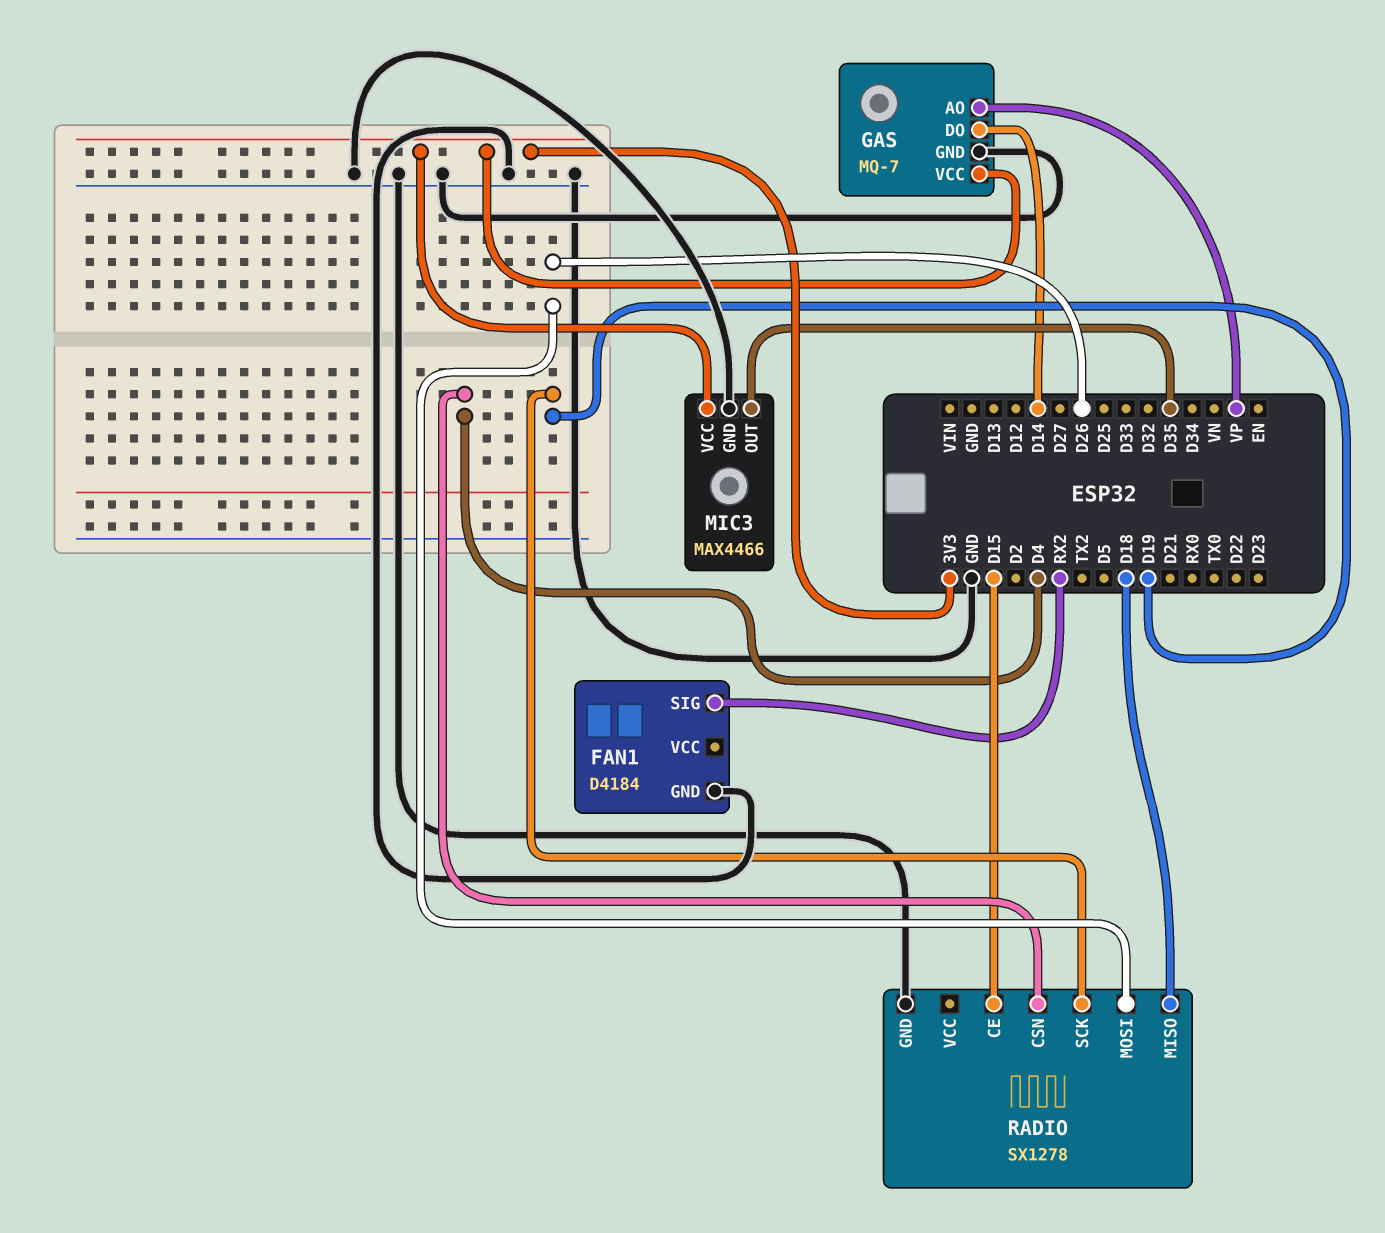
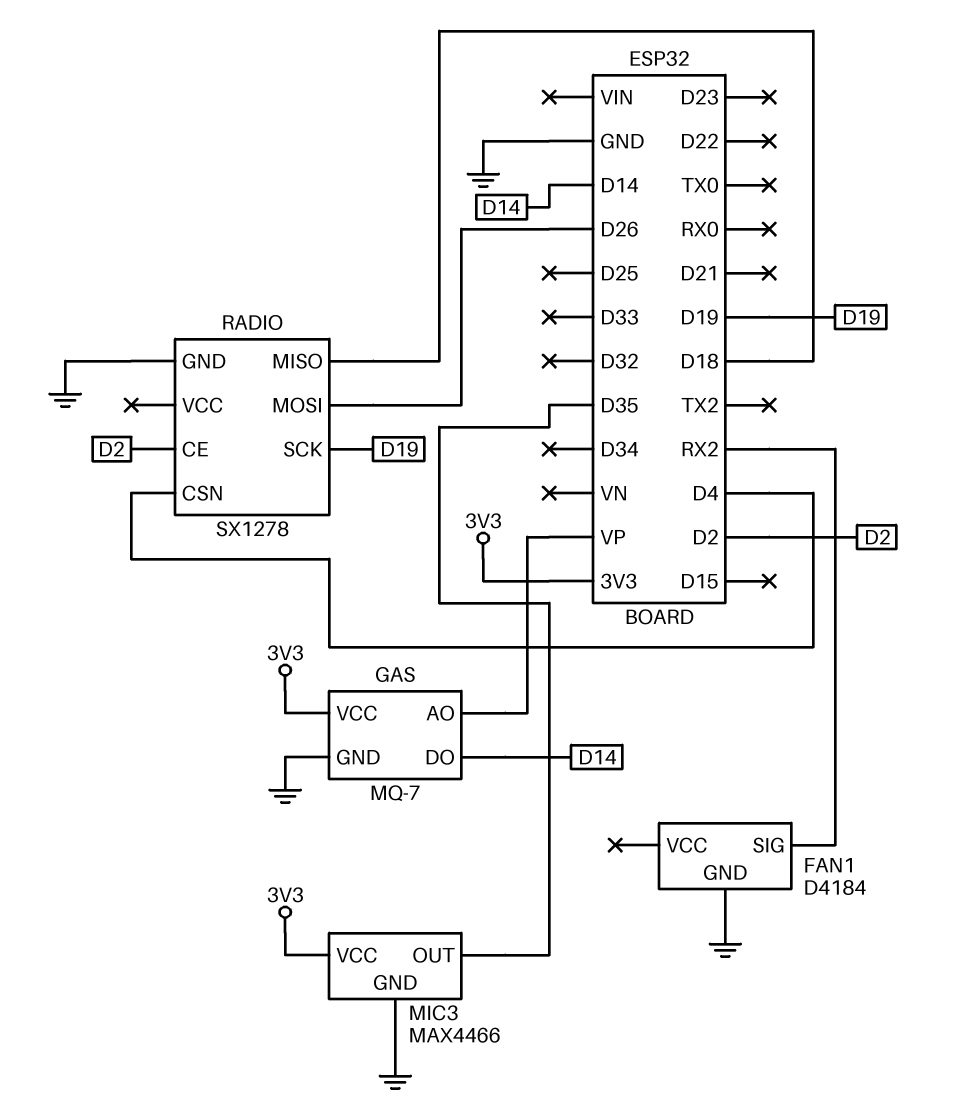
RADIO pin CE: D15 -> D2

